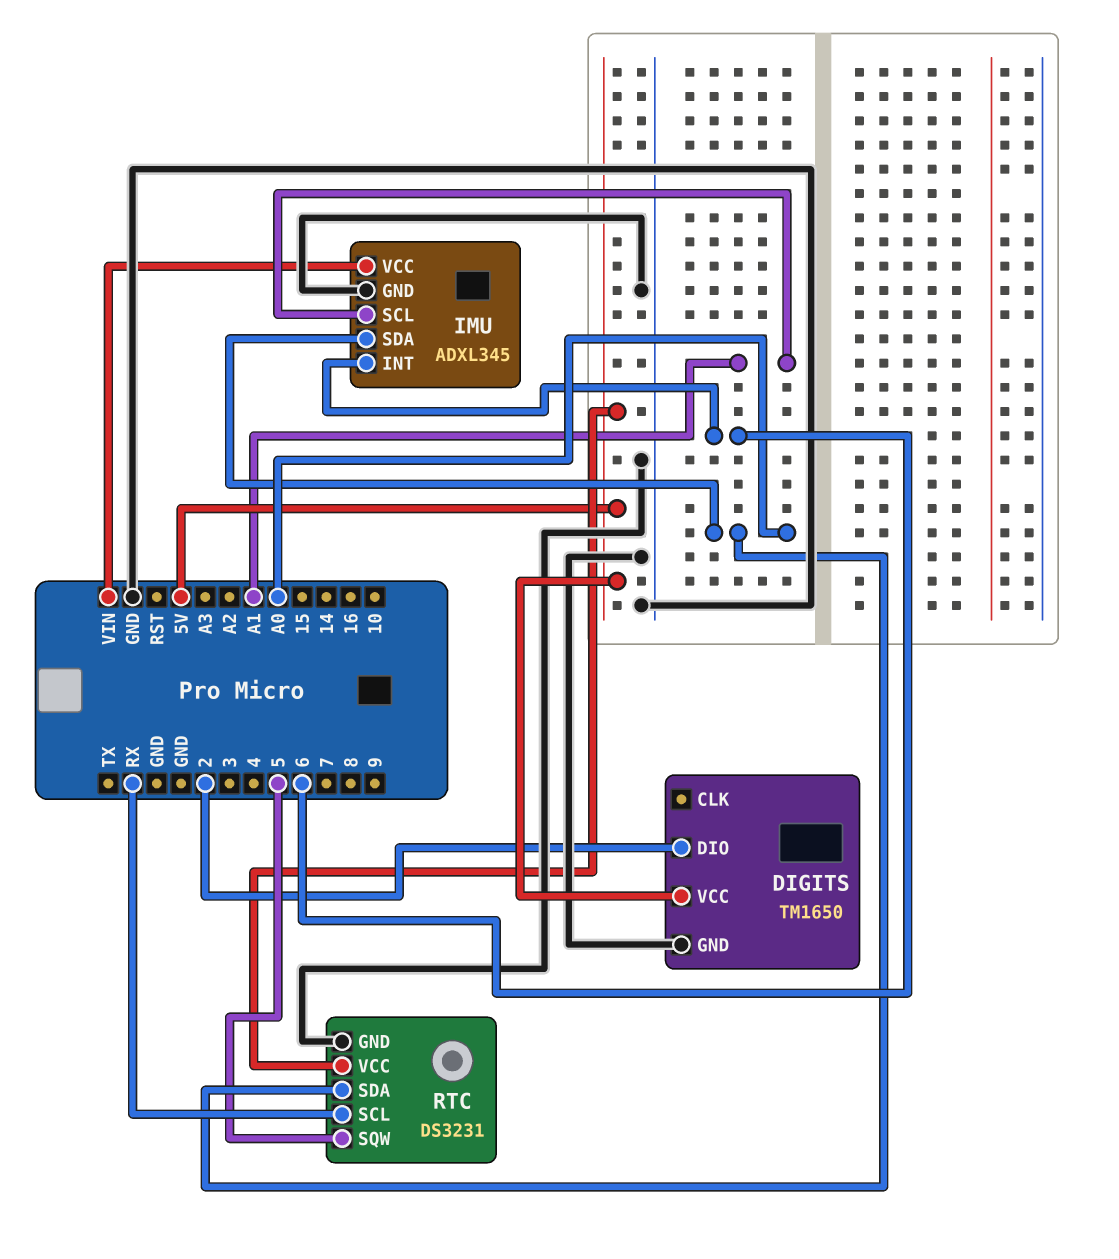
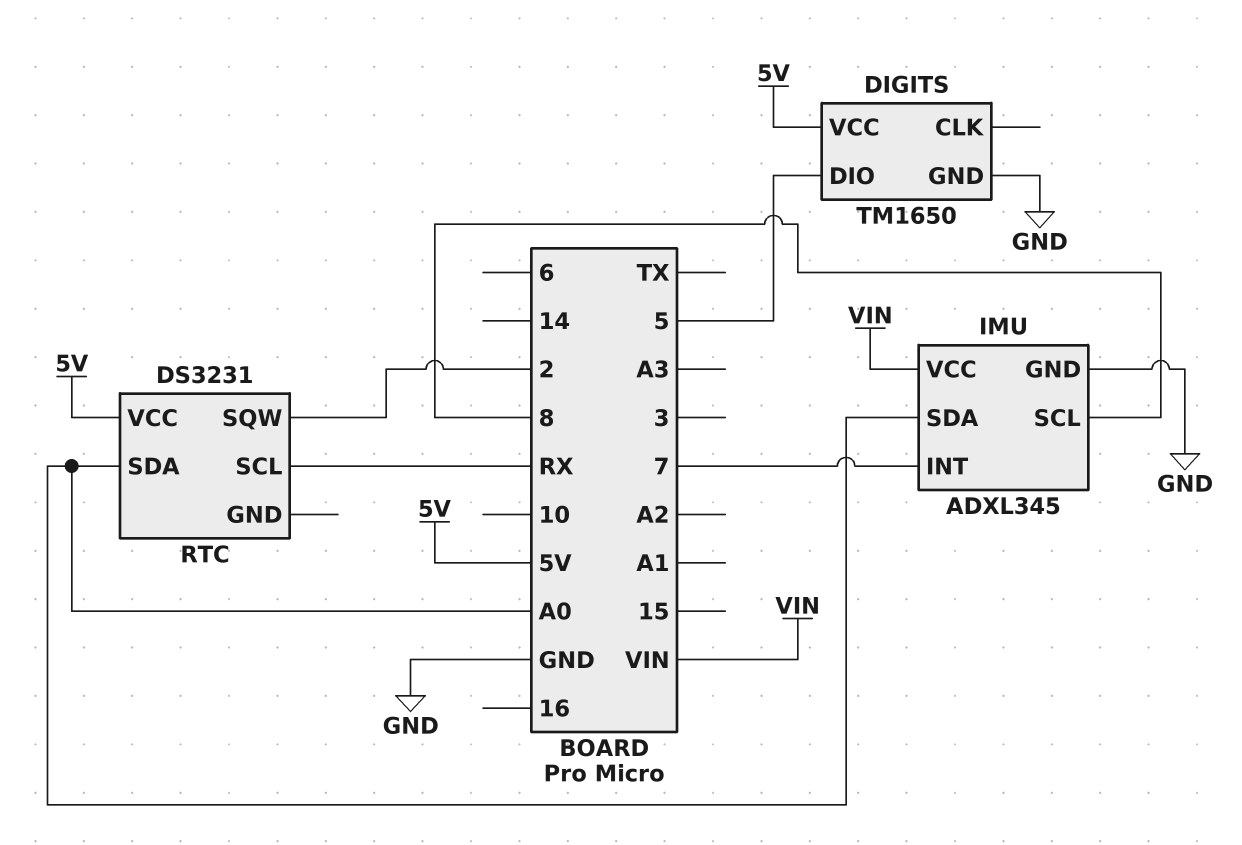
DIGITS pin DIO: 2 -> 5
IMU pin INT: 6 -> 7
IMU pin SCL: A1 -> 8
RTC pin GND: GND -> none
RTC pin SQW: 5 -> 2

